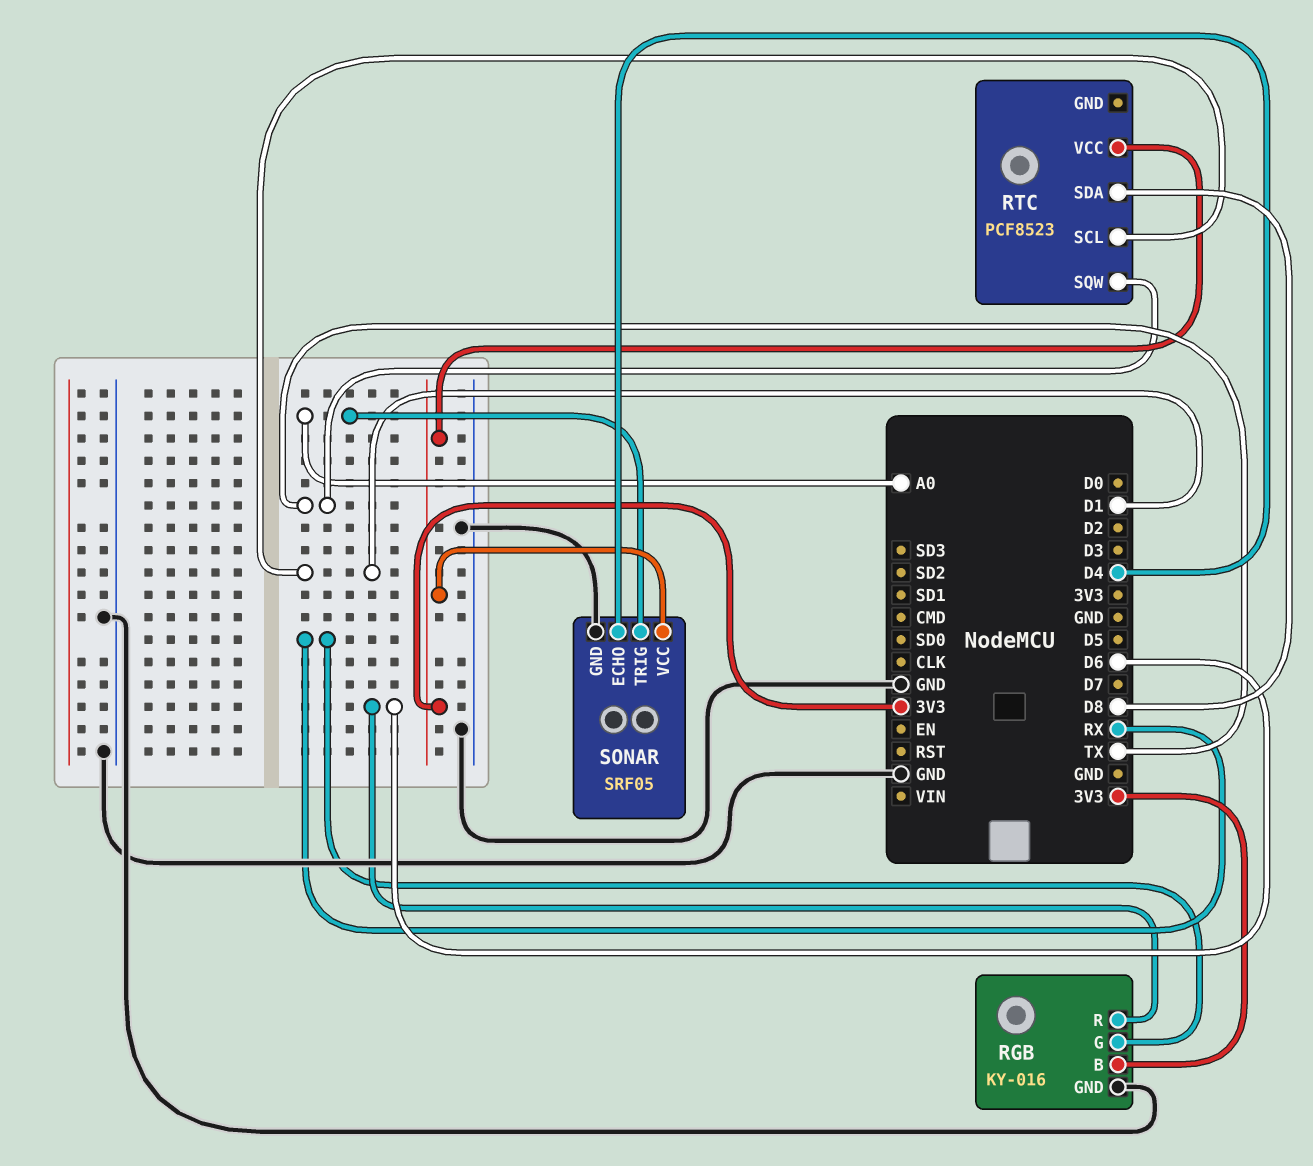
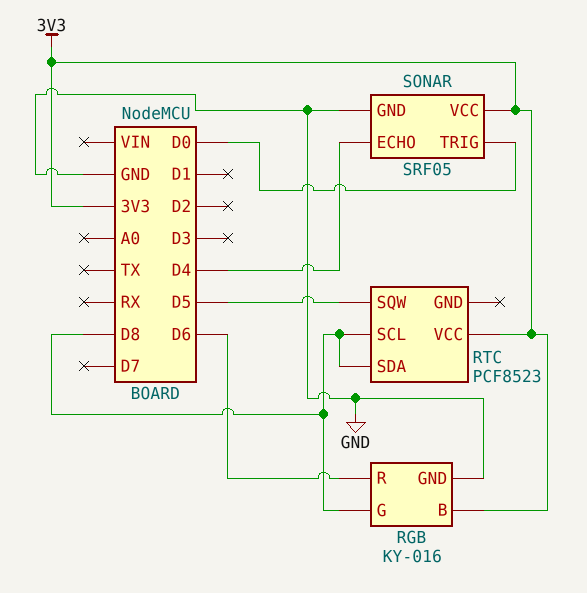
RGB pin G: RX -> D8
RTC pin SCL: D1 -> D8
RTC pin SQW: TX -> D5
SONAR pin TRIG: A0 -> D0

